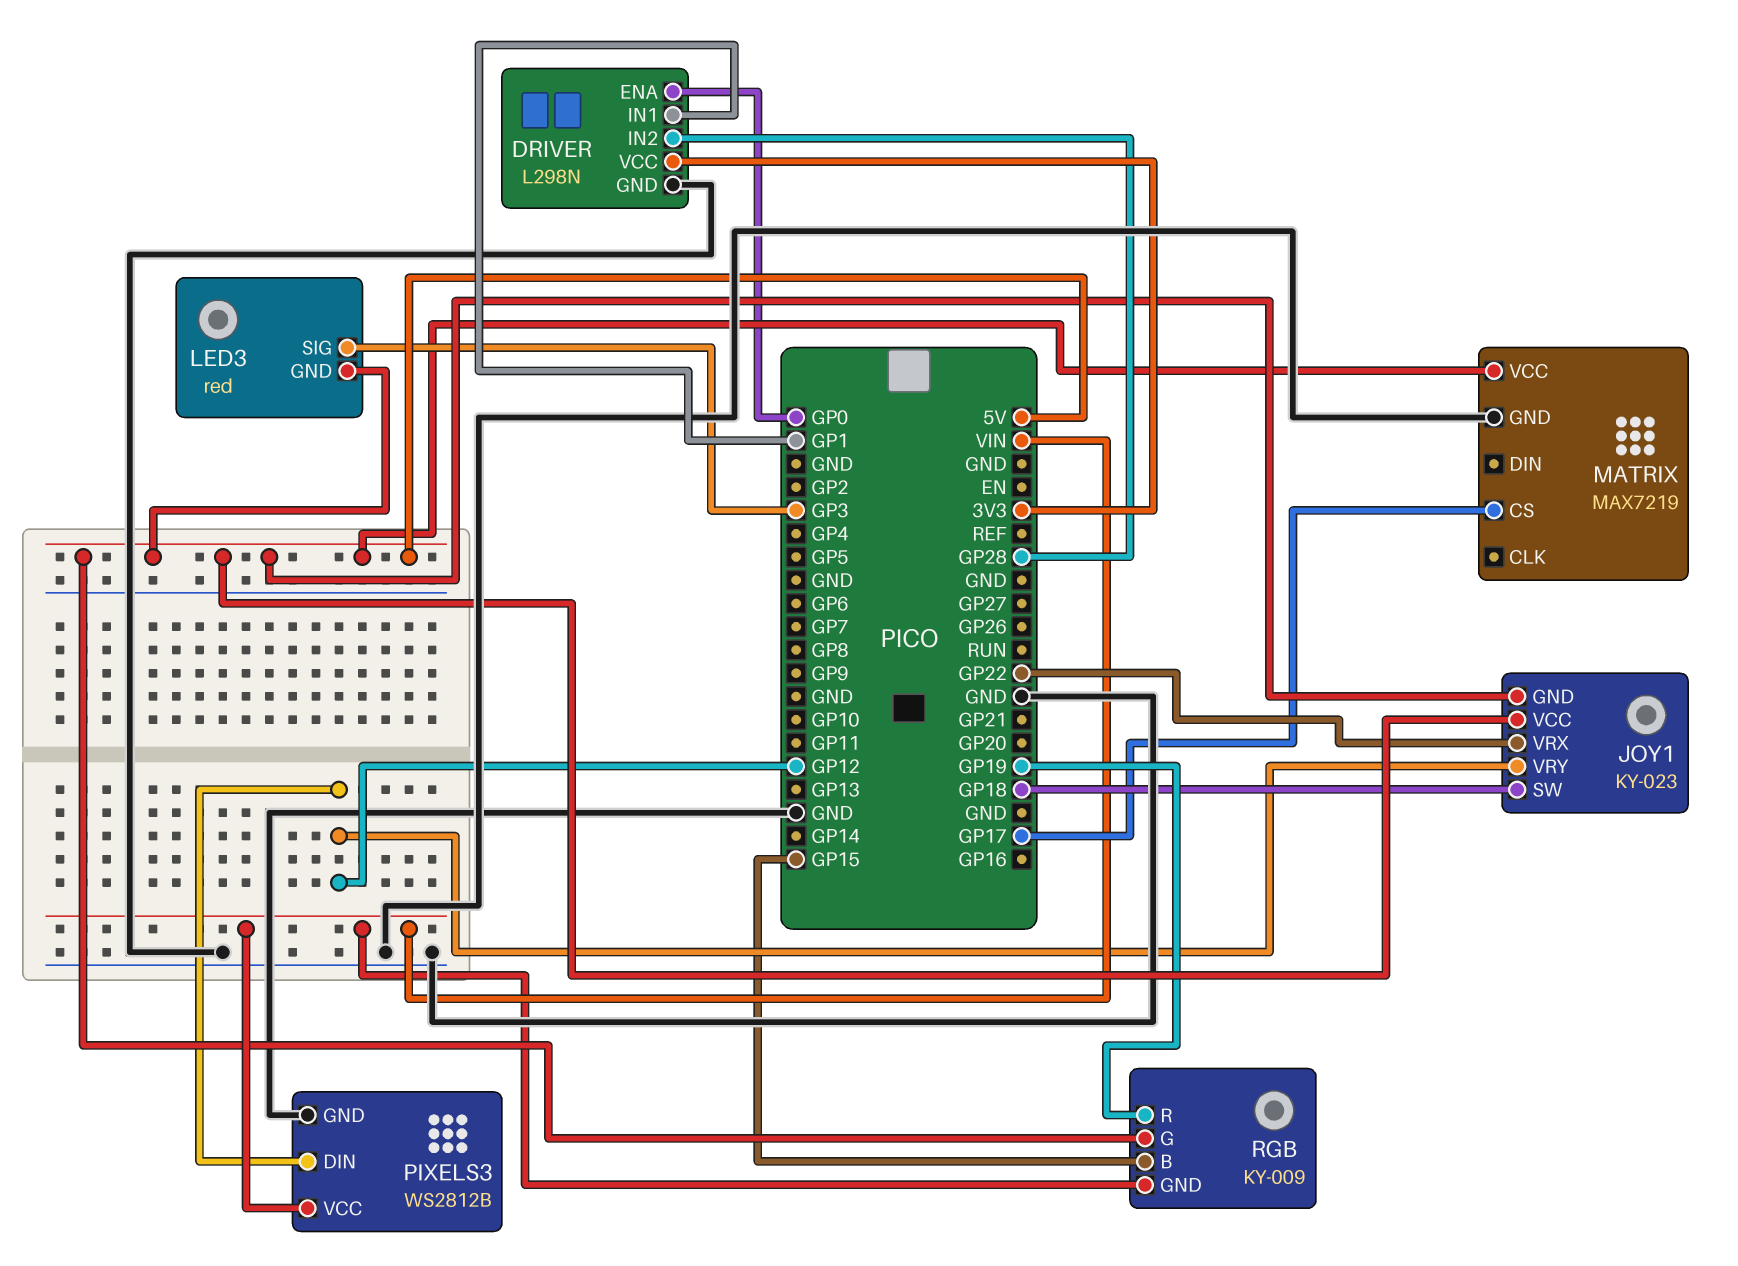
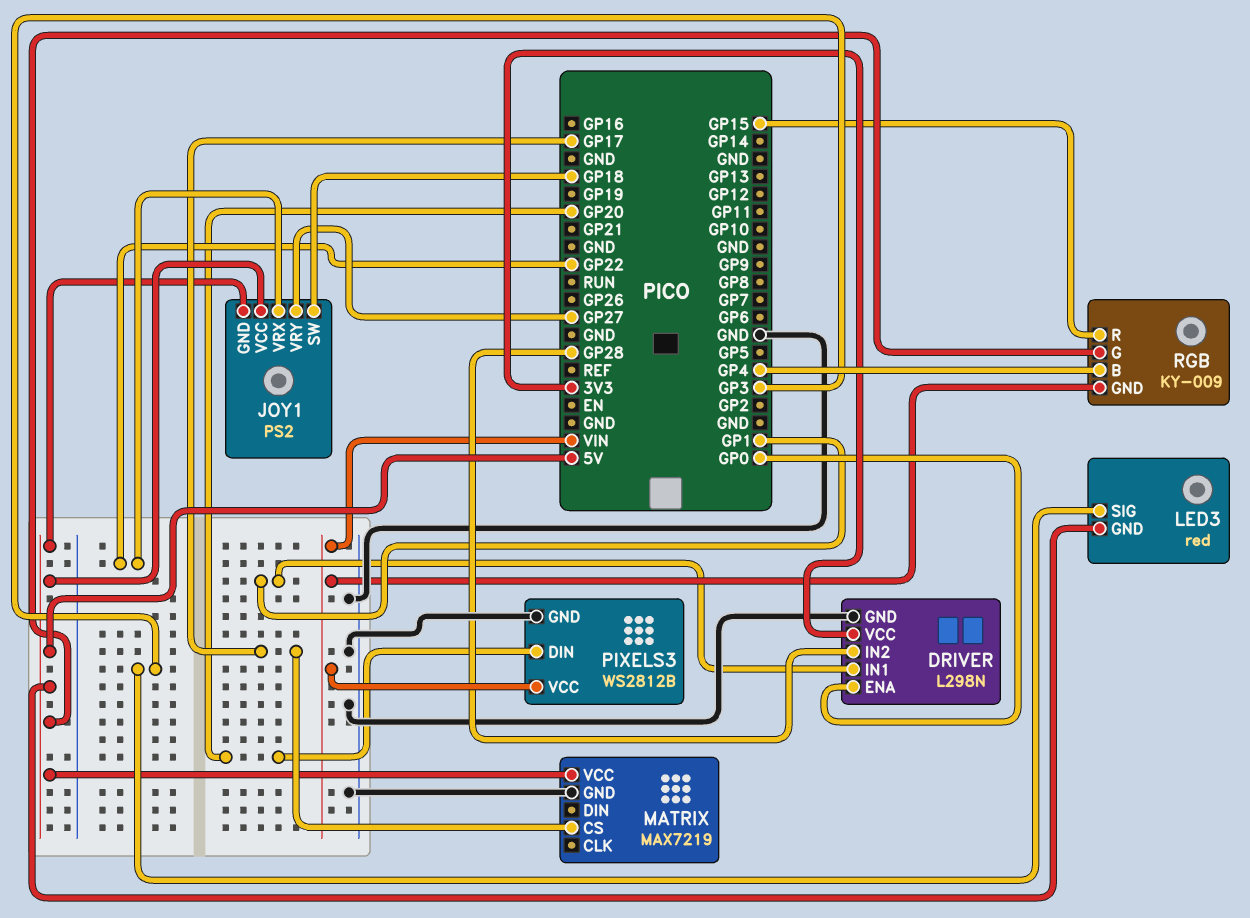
JOY1: KY-023 -> PS2
JOY1 pin VRY: GP12 -> GP27
PIXELS3 pin DIN: GP12 -> GP20
RGB pin B: GP15 -> GP4
RGB pin R: GP19 -> GP15

